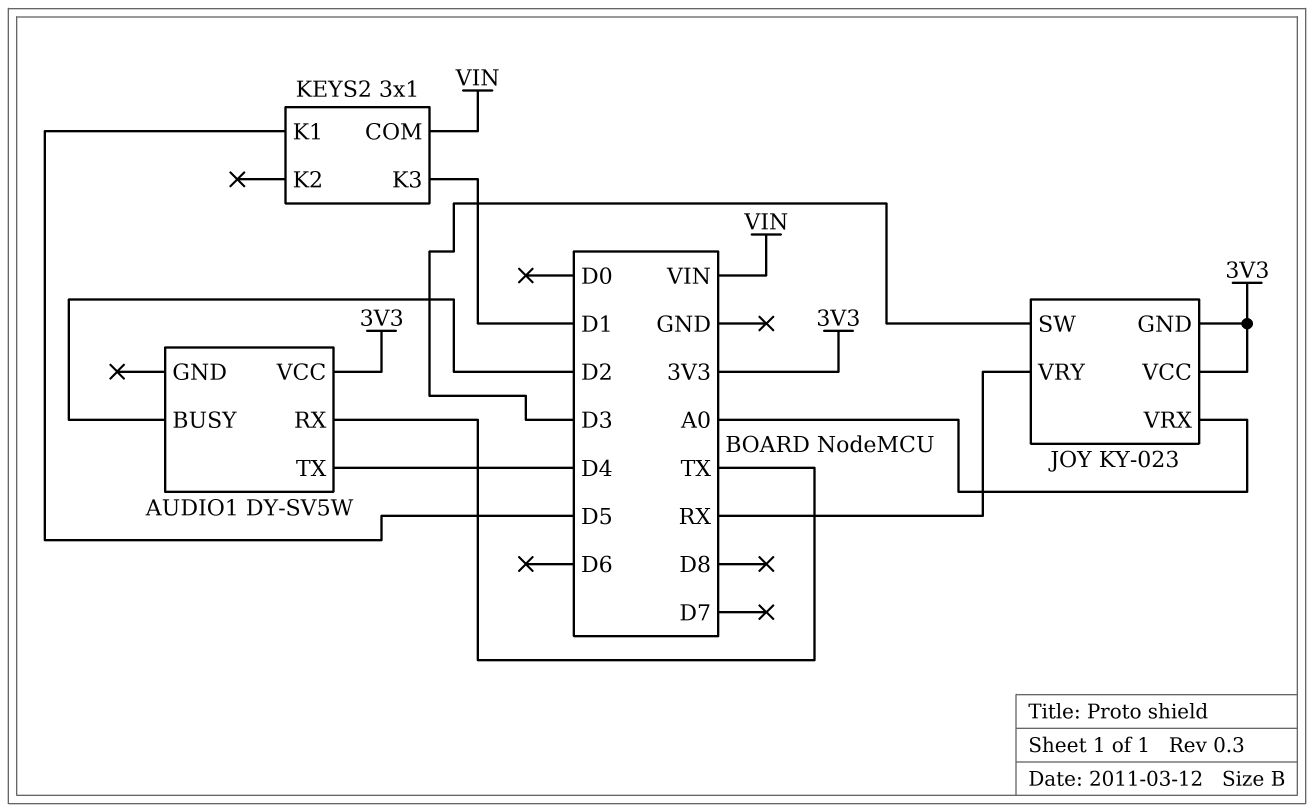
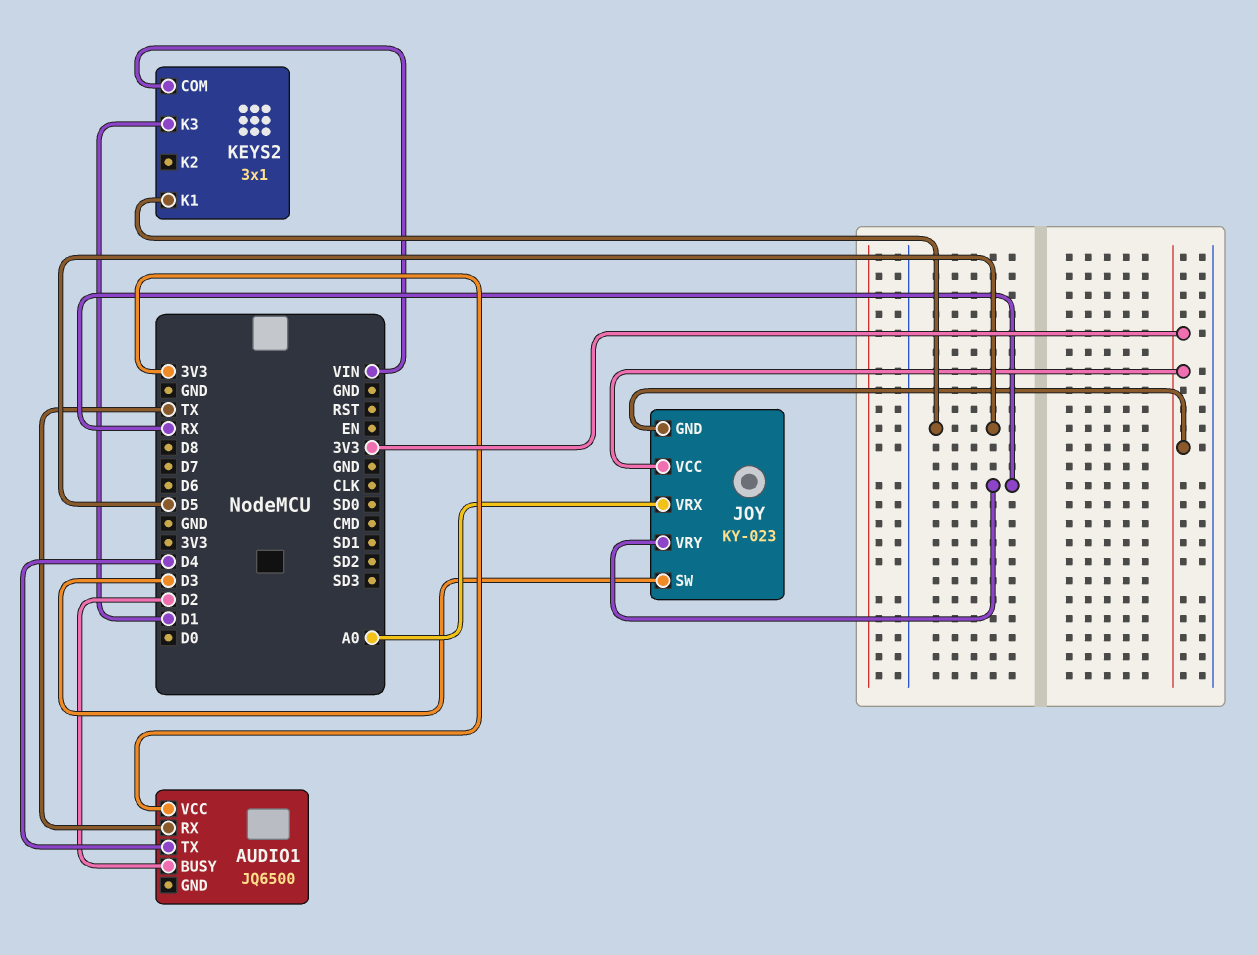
AUDIO1: DY-SV5W -> JQ6500

